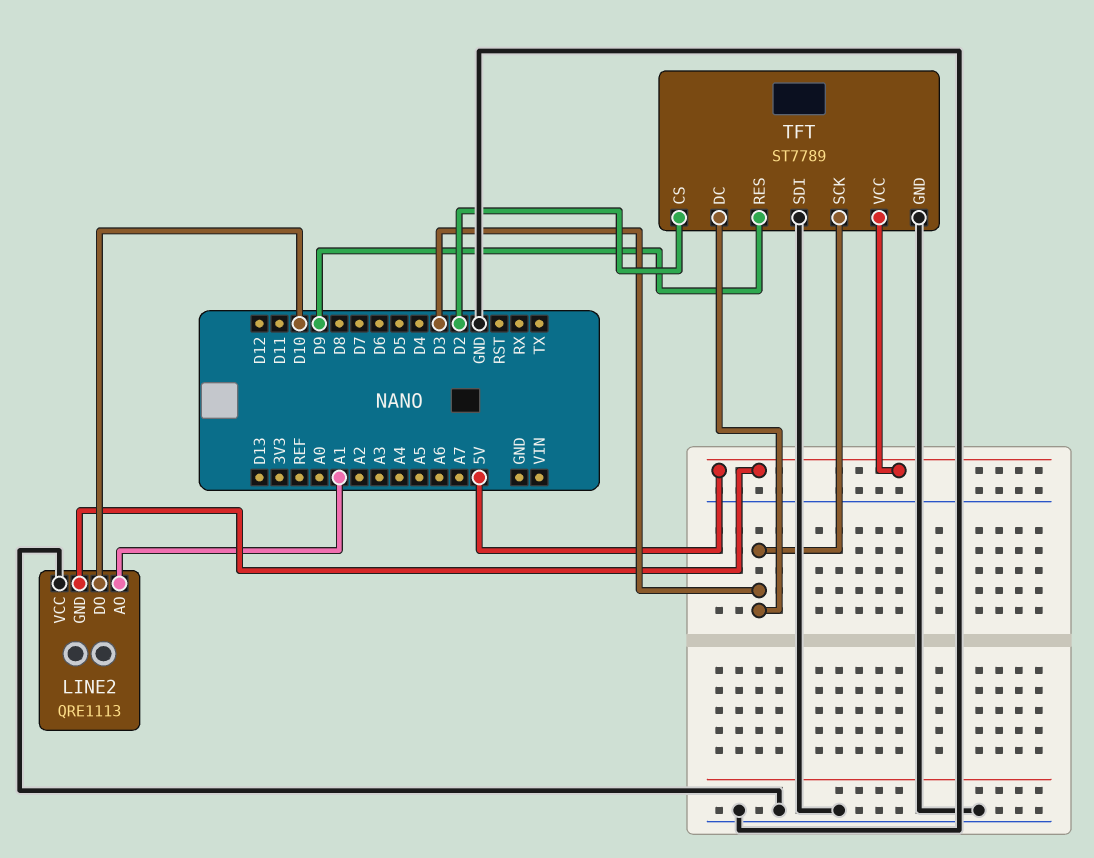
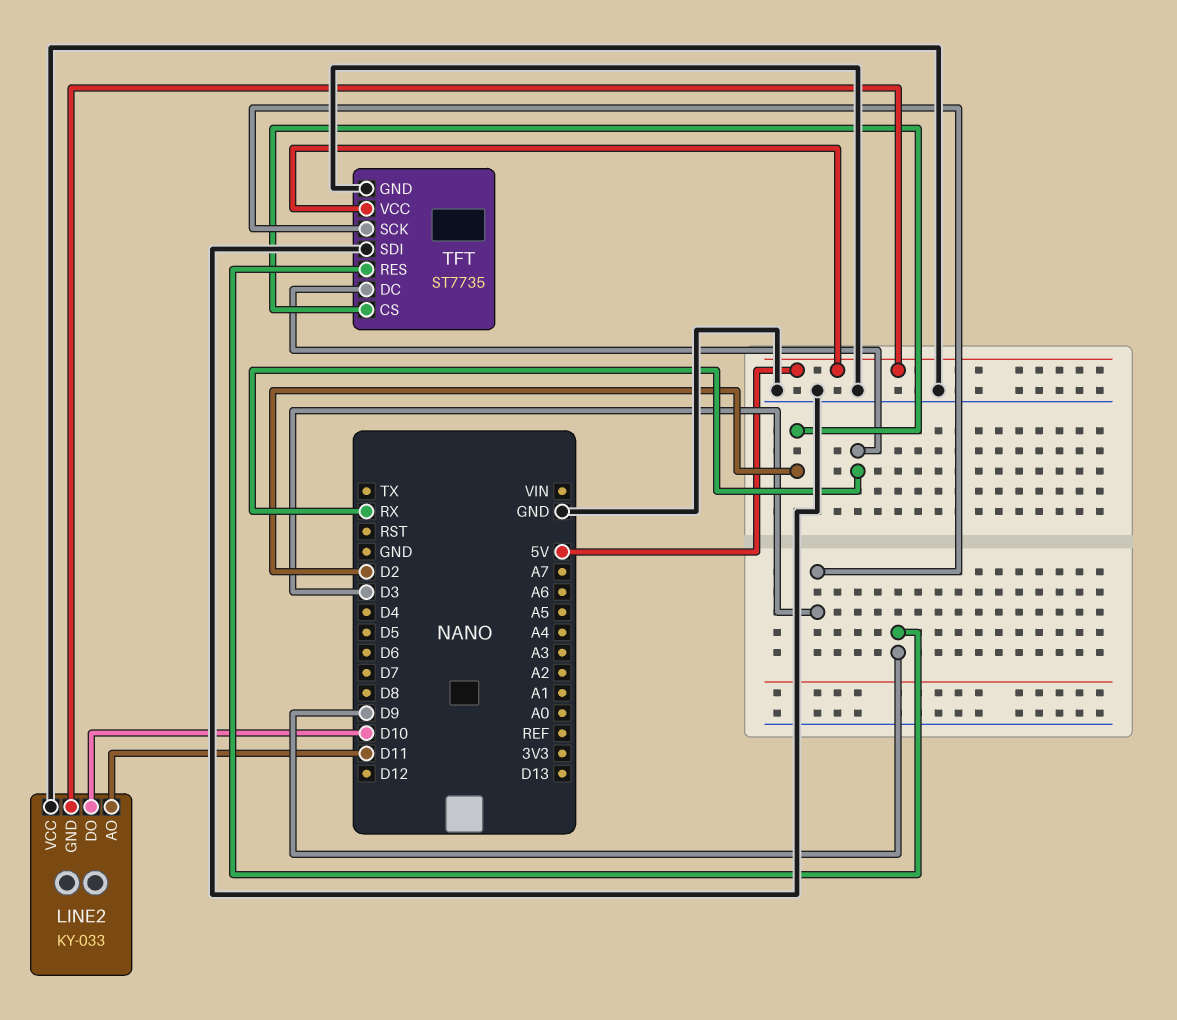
LINE2: QRE1113 -> KY-033
LINE2 pin AO: A1 -> D11
TFT: ST7789 -> ST7735
TFT pin DC: D3 -> RX

